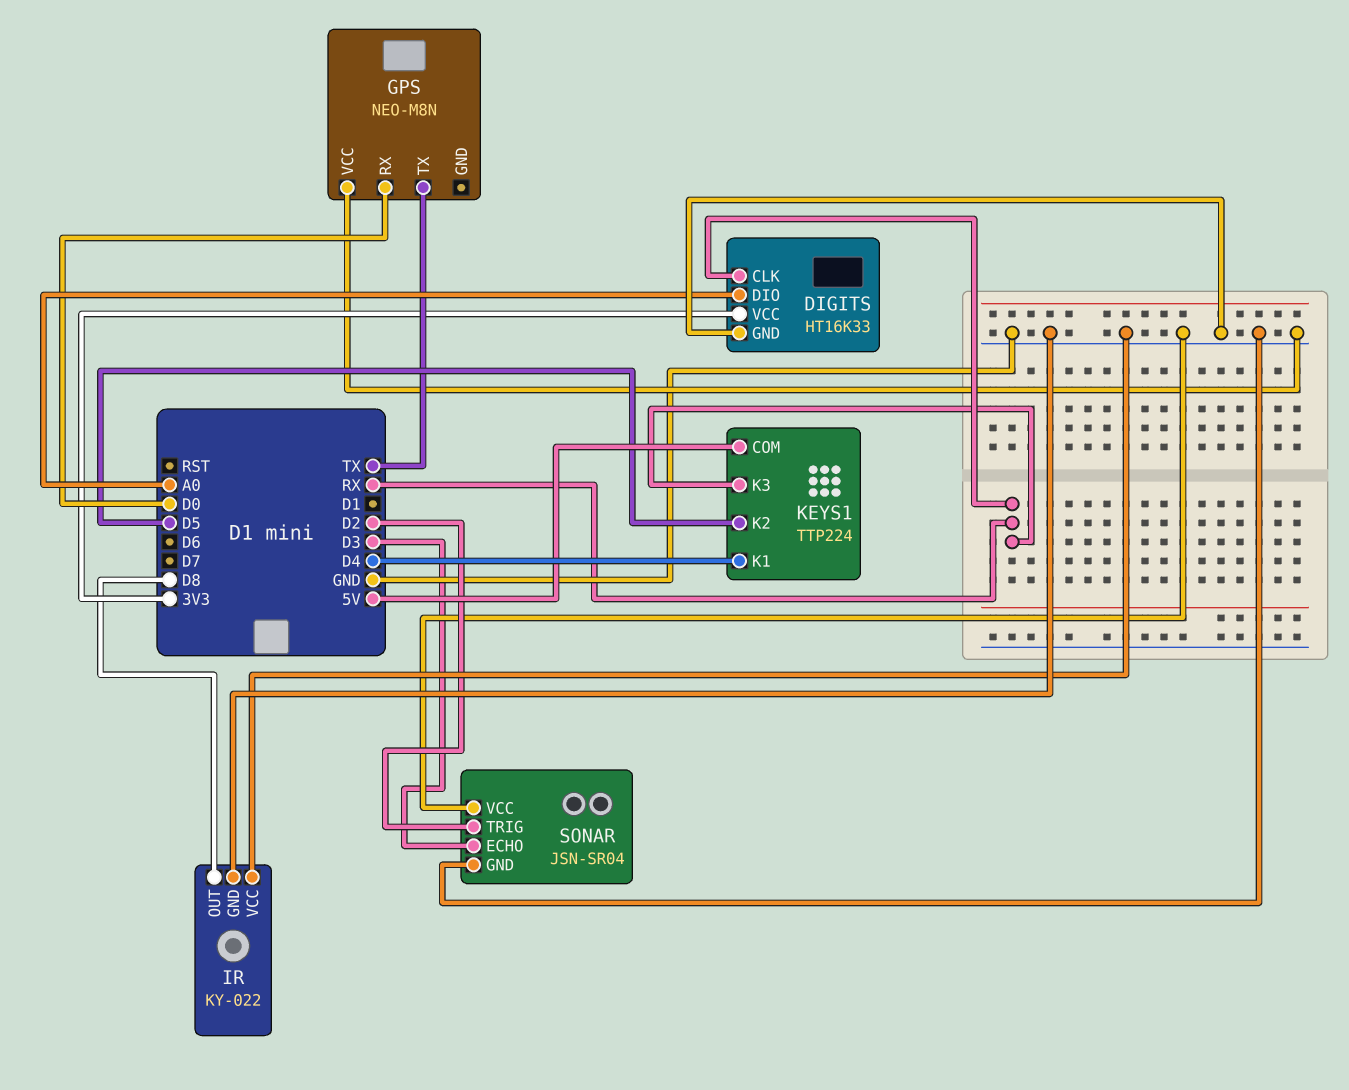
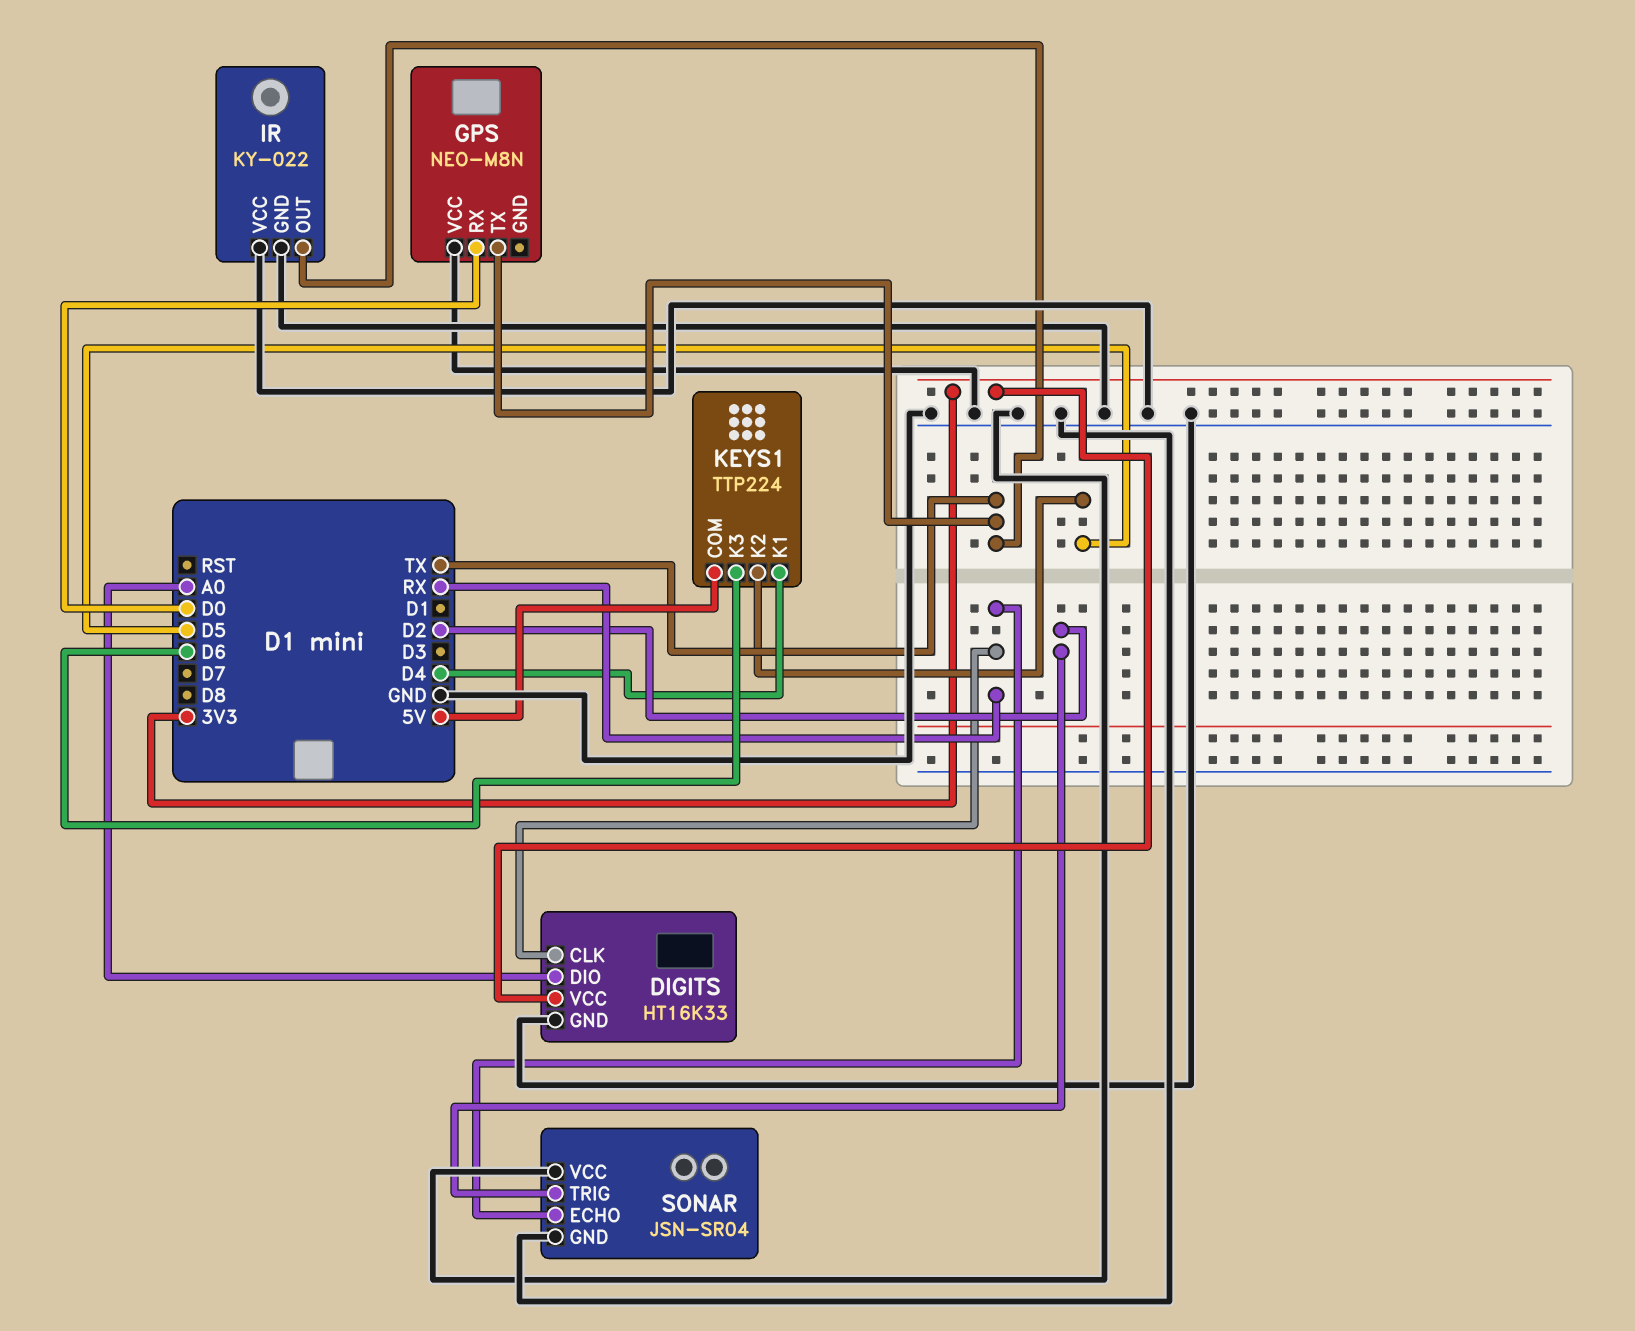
IR pin OUT: D8 -> TX
KEYS1 pin K3: RX -> D6
SONAR pin ECHO: D3 -> RX

